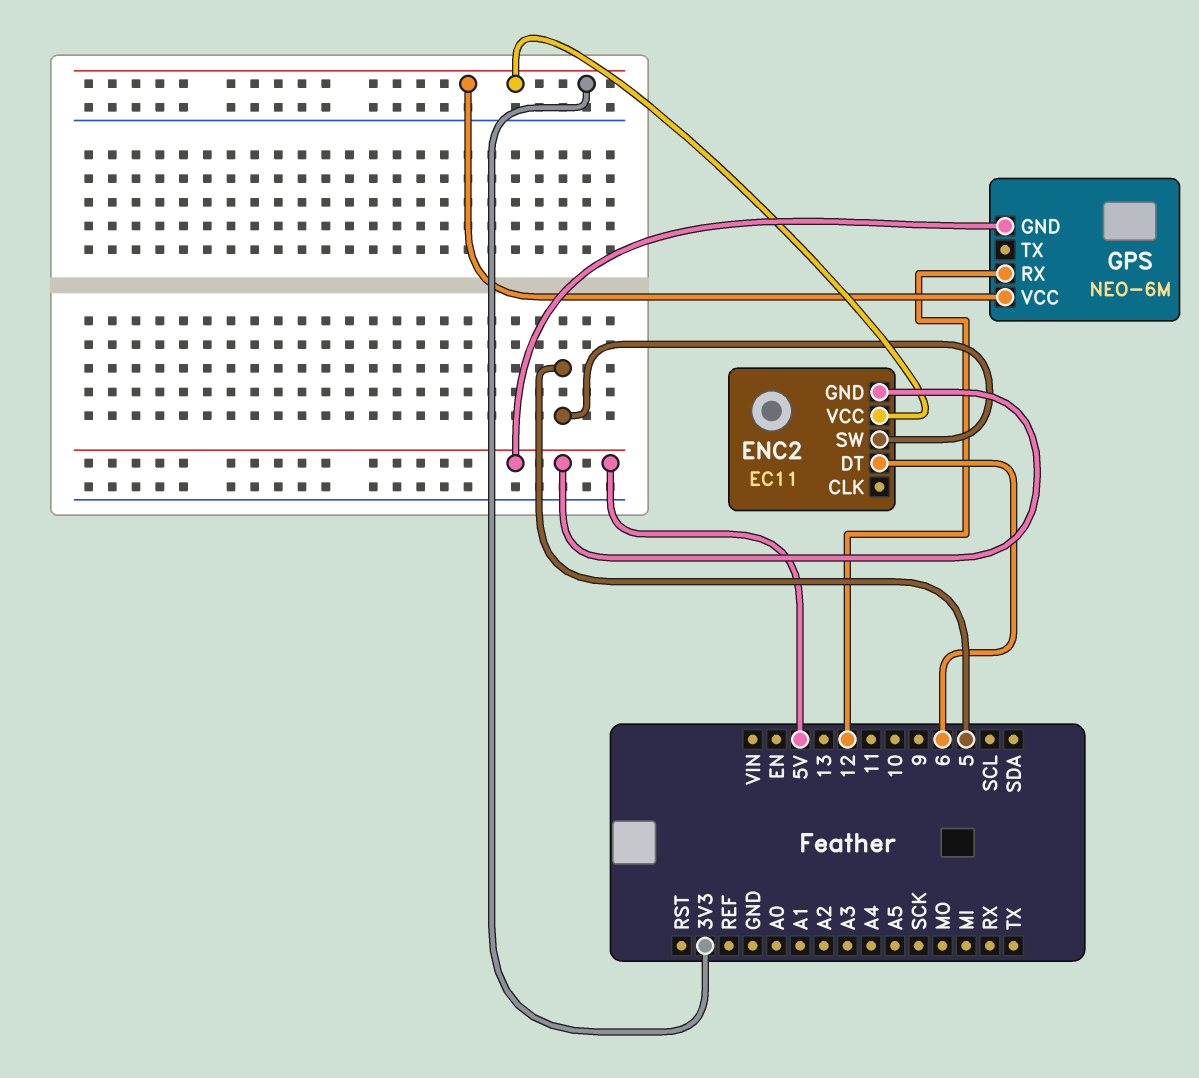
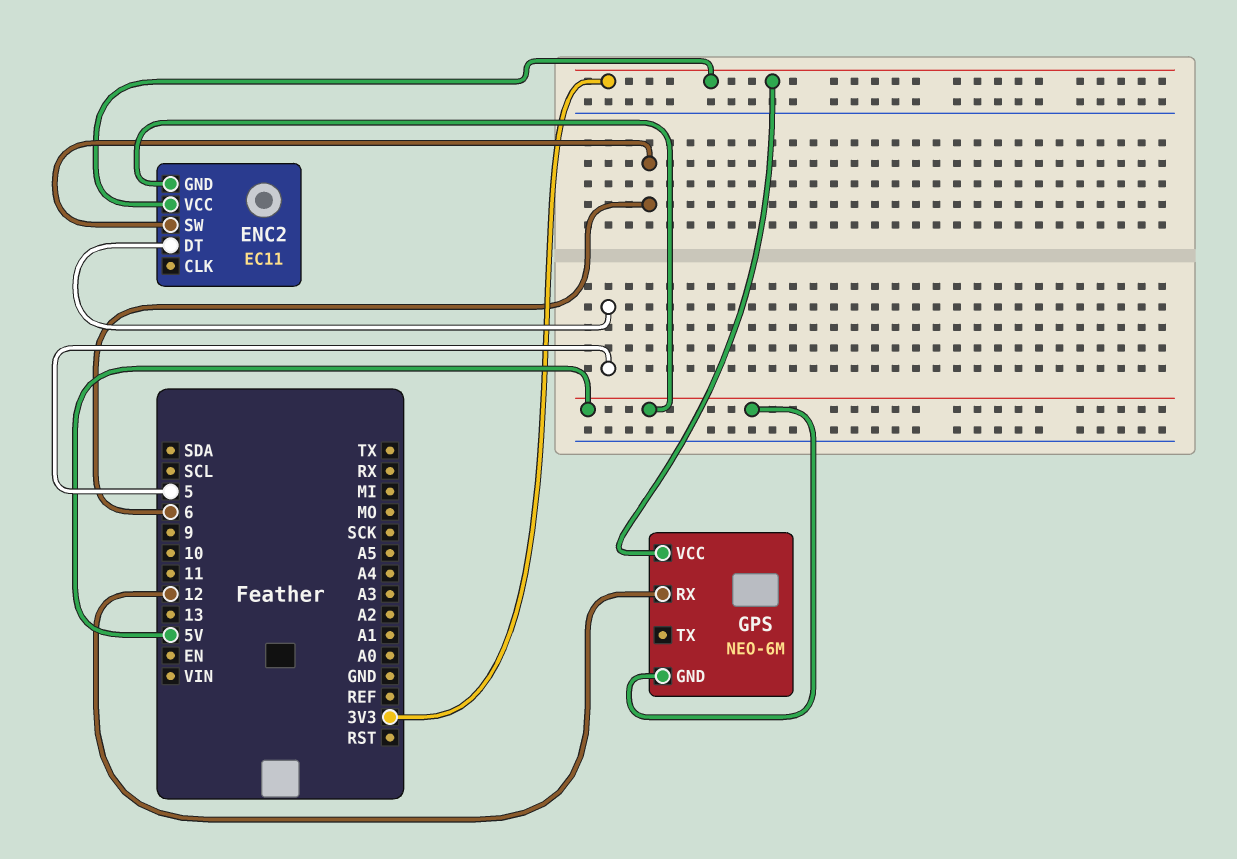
ENC2 pin DT: 6 -> 5
ENC2 pin SW: 5 -> 6

